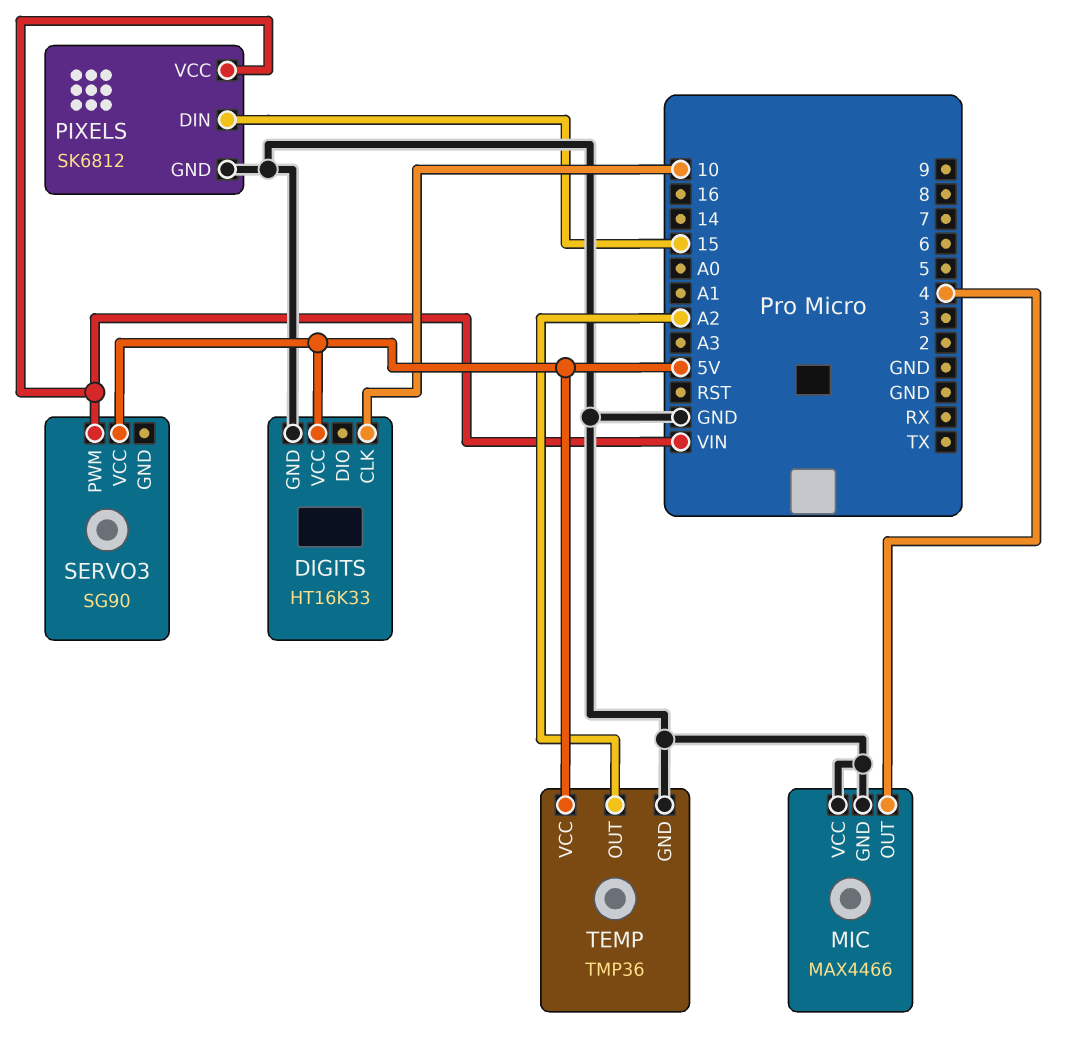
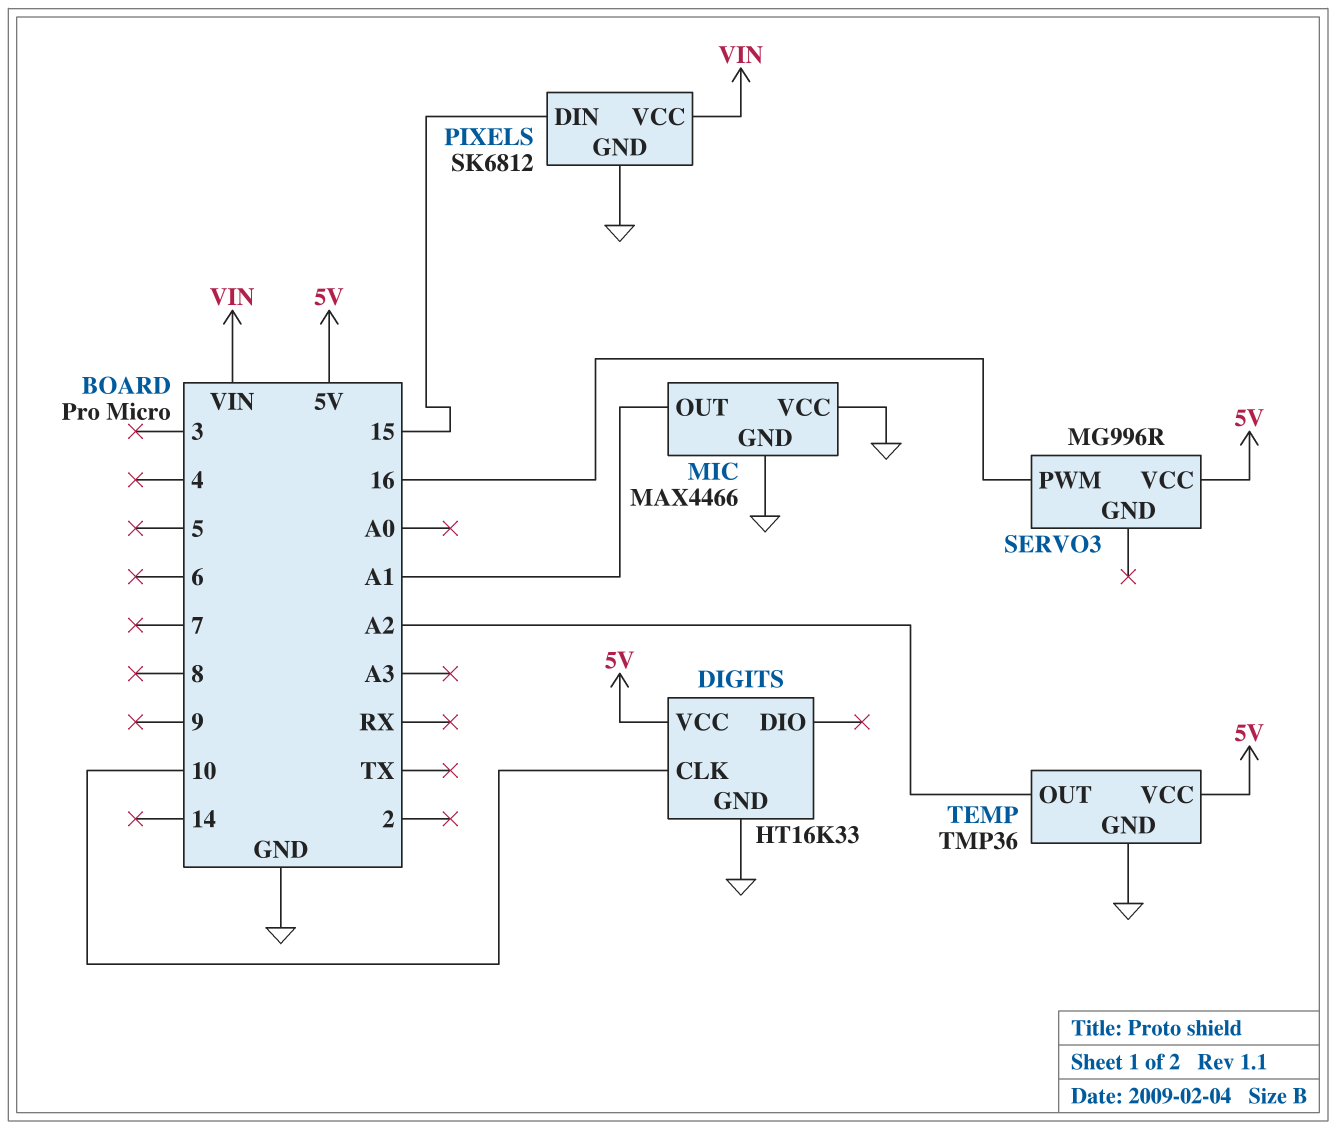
MIC pin OUT: 4 -> A1
SERVO3: SG90 -> MG996R
SERVO3 pin PWM: VIN -> 16

